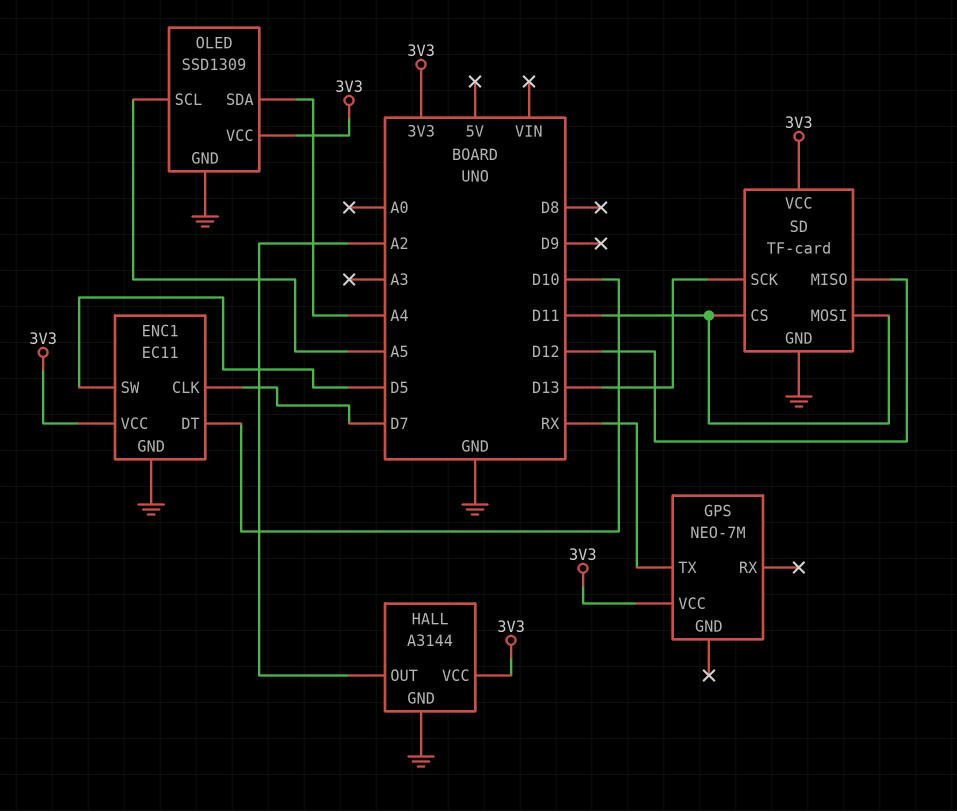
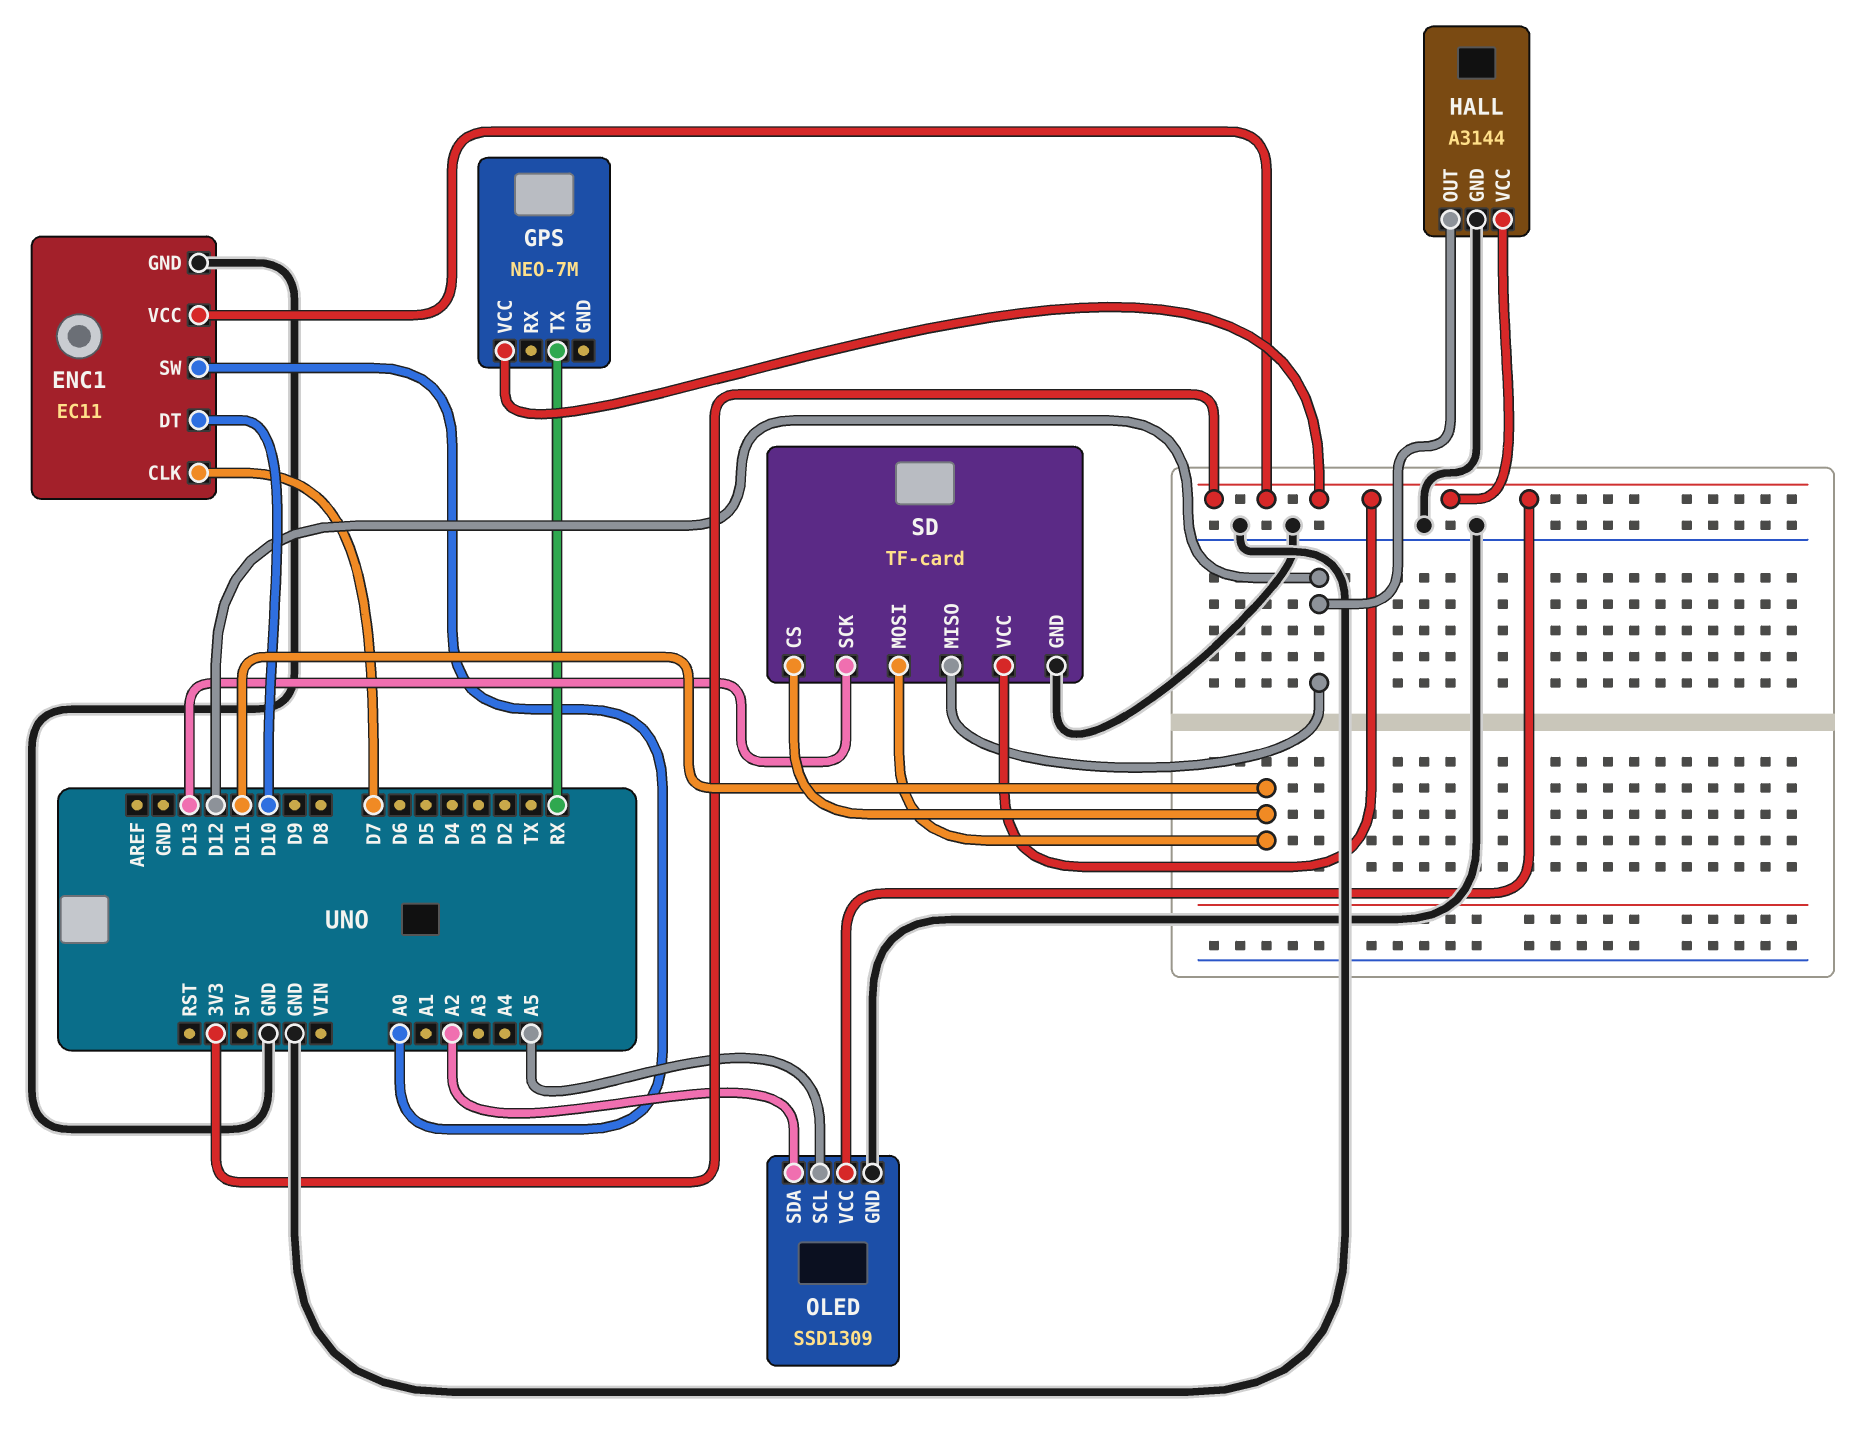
ENC1 pin SW: D5 -> A0
HALL pin OUT: A2 -> D12
OLED pin SDA: A4 -> A2

